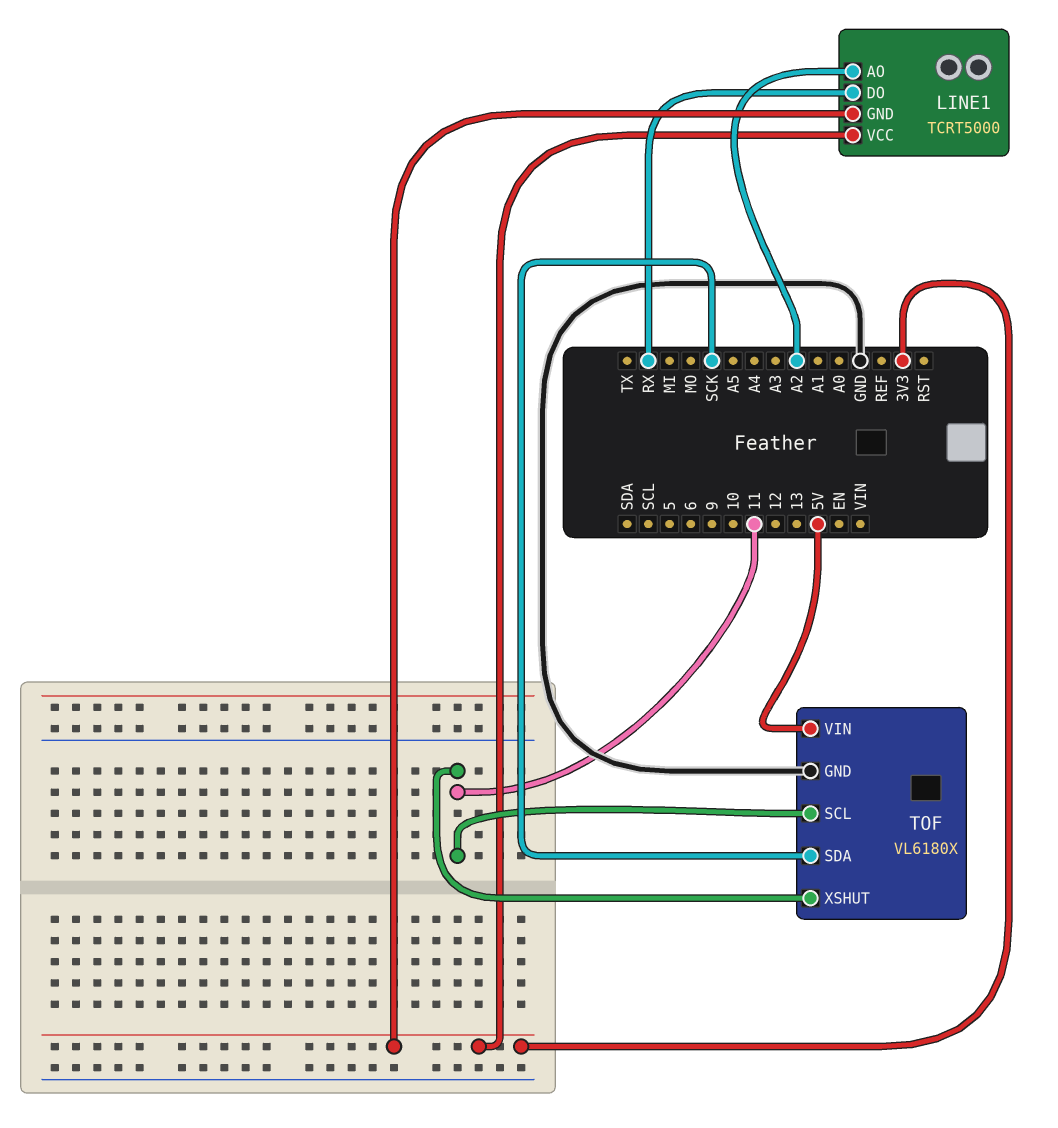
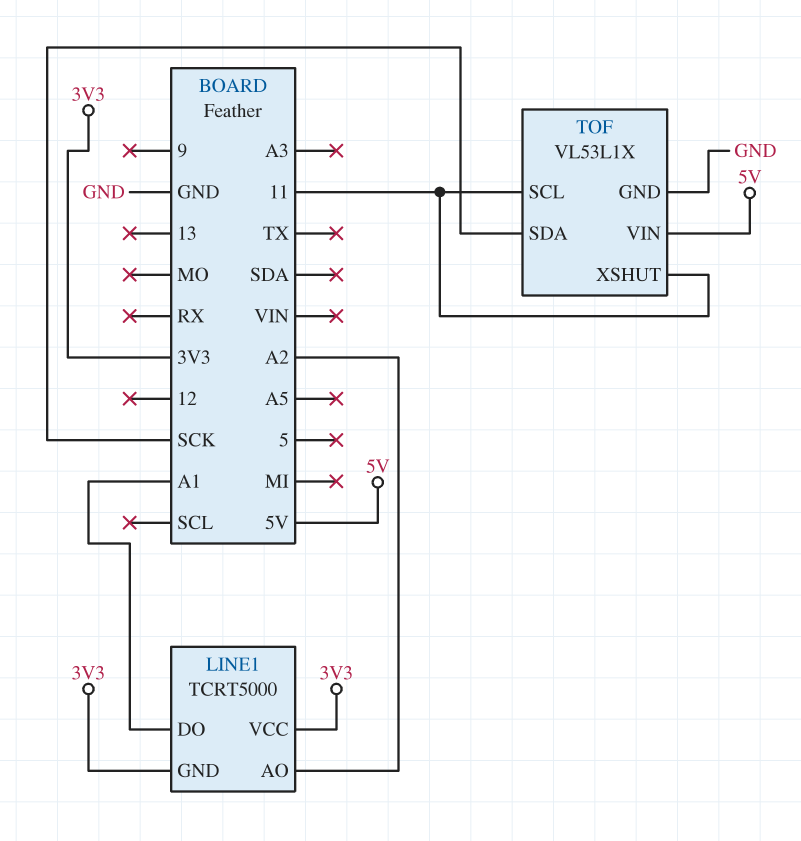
LINE1 pin DO: RX -> A1
TOF: VL6180X -> VL53L1X

